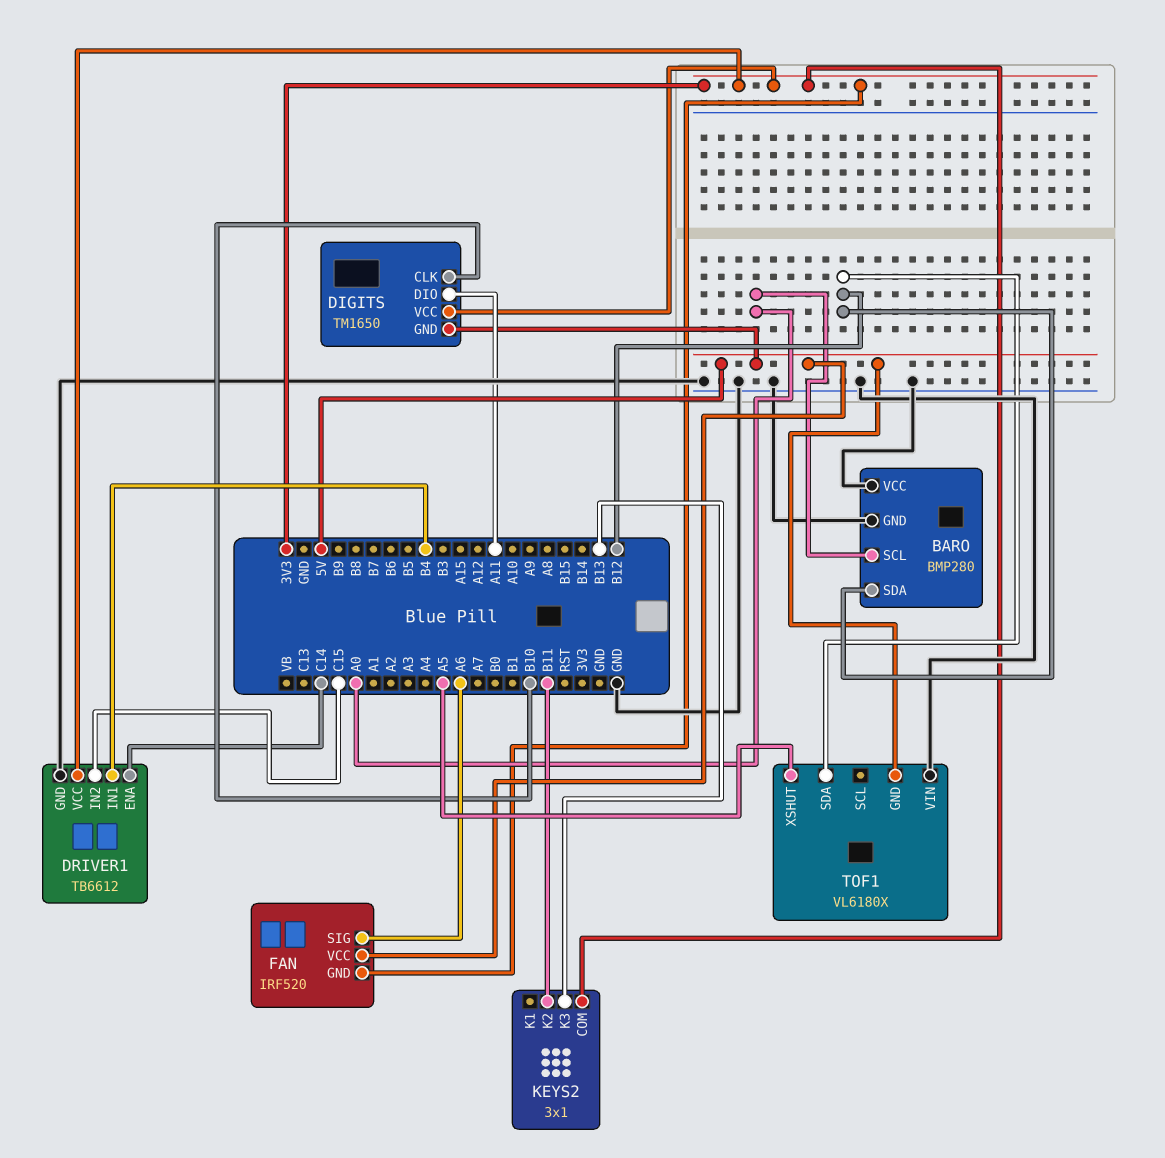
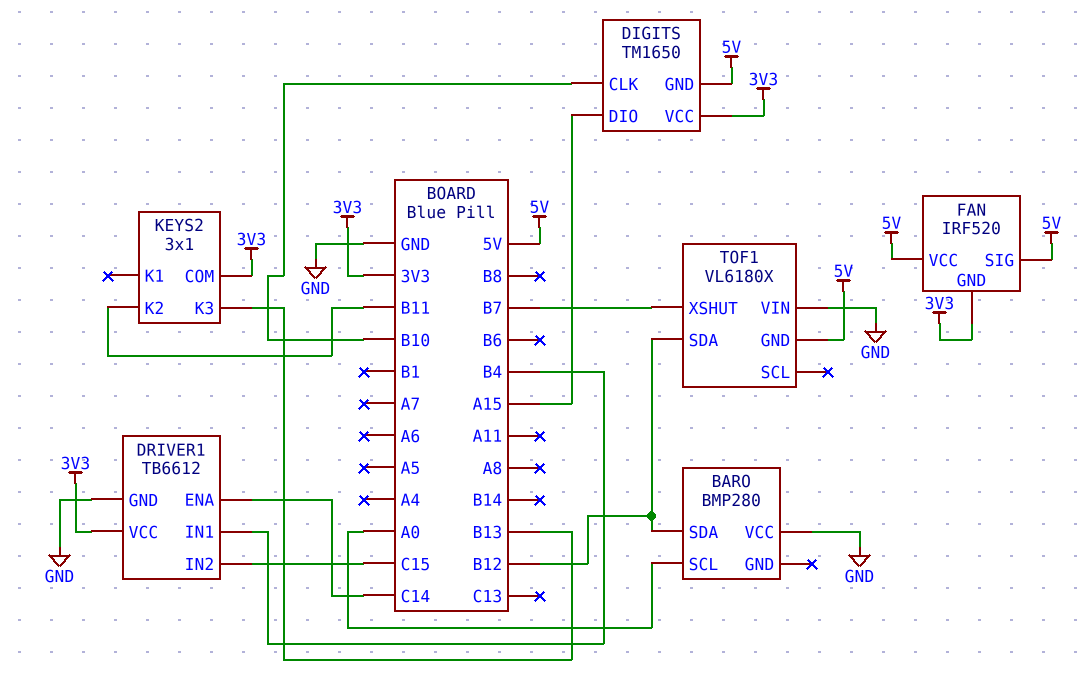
BARO pin GND: GND -> none
DIGITS pin DIO: A11 -> A15
FAN pin SIG: A6 -> 5V
TOF1 pin XSHUT: A5 -> B7

